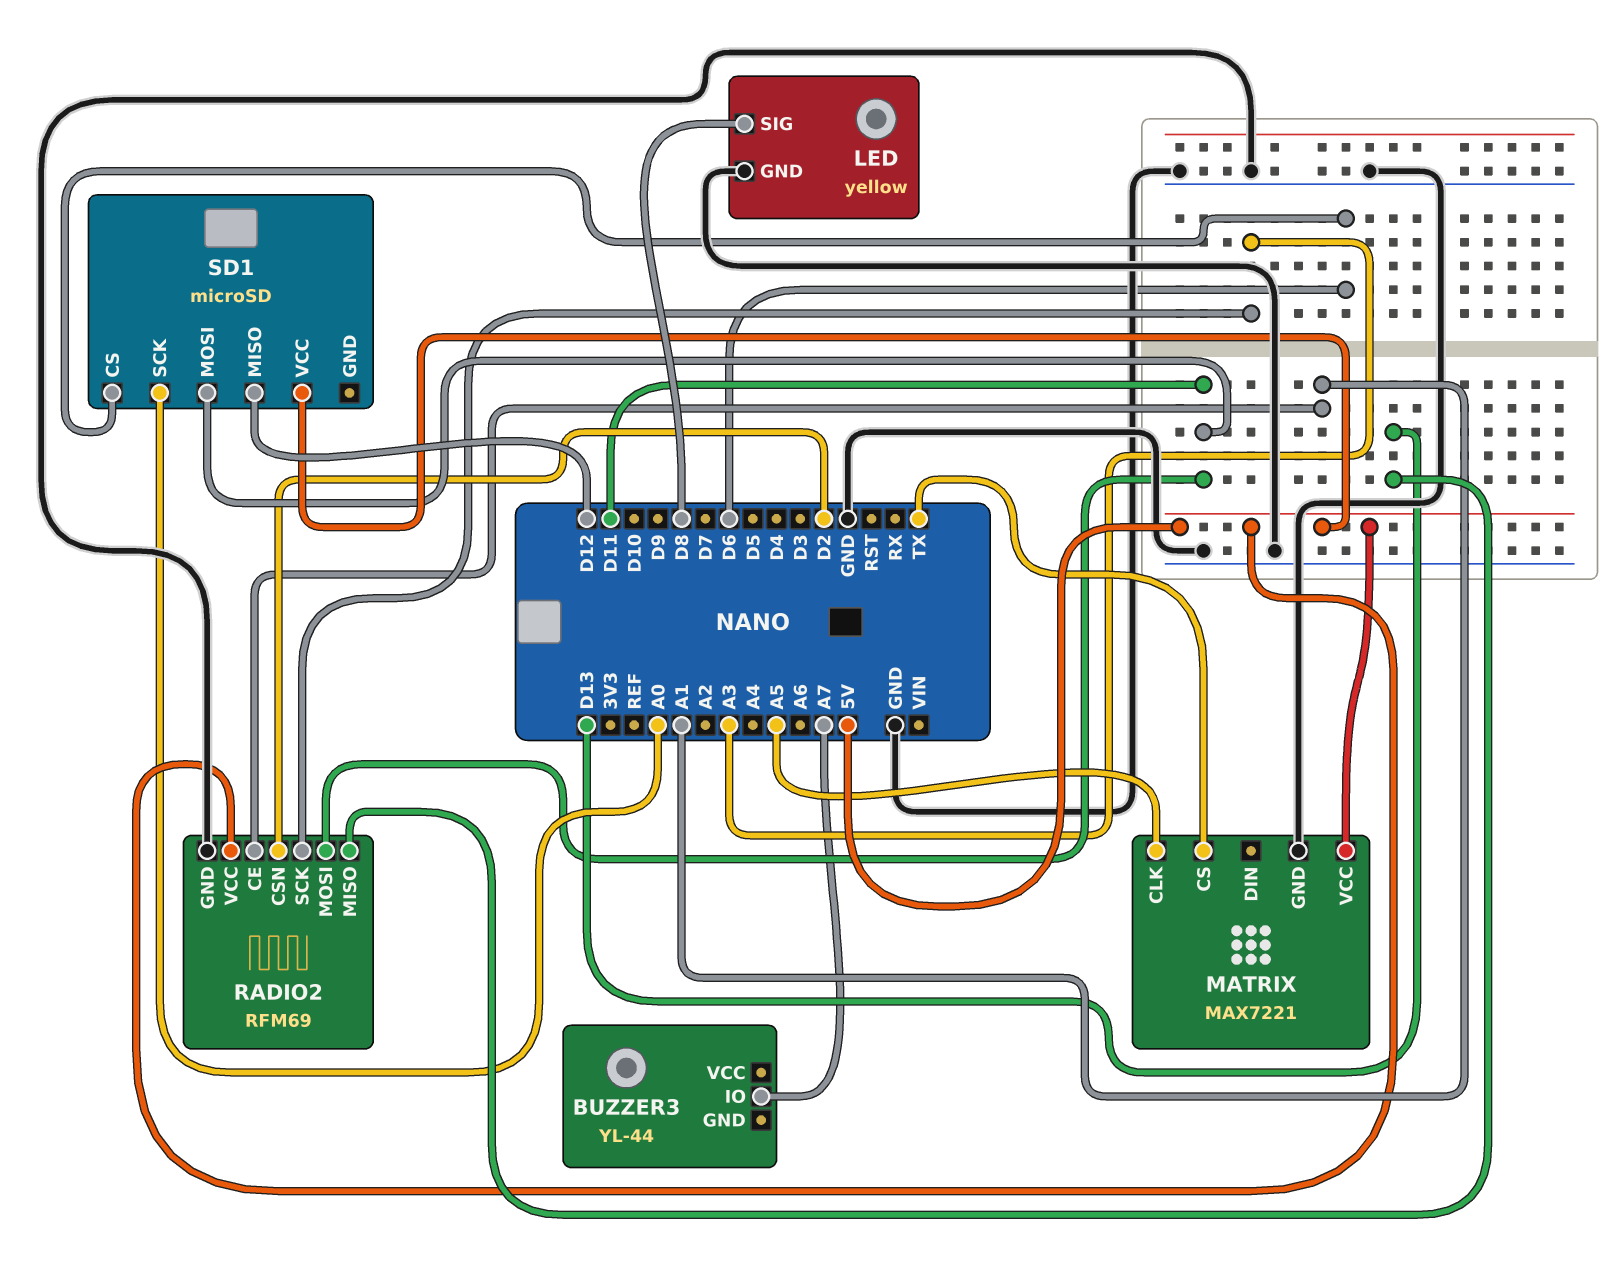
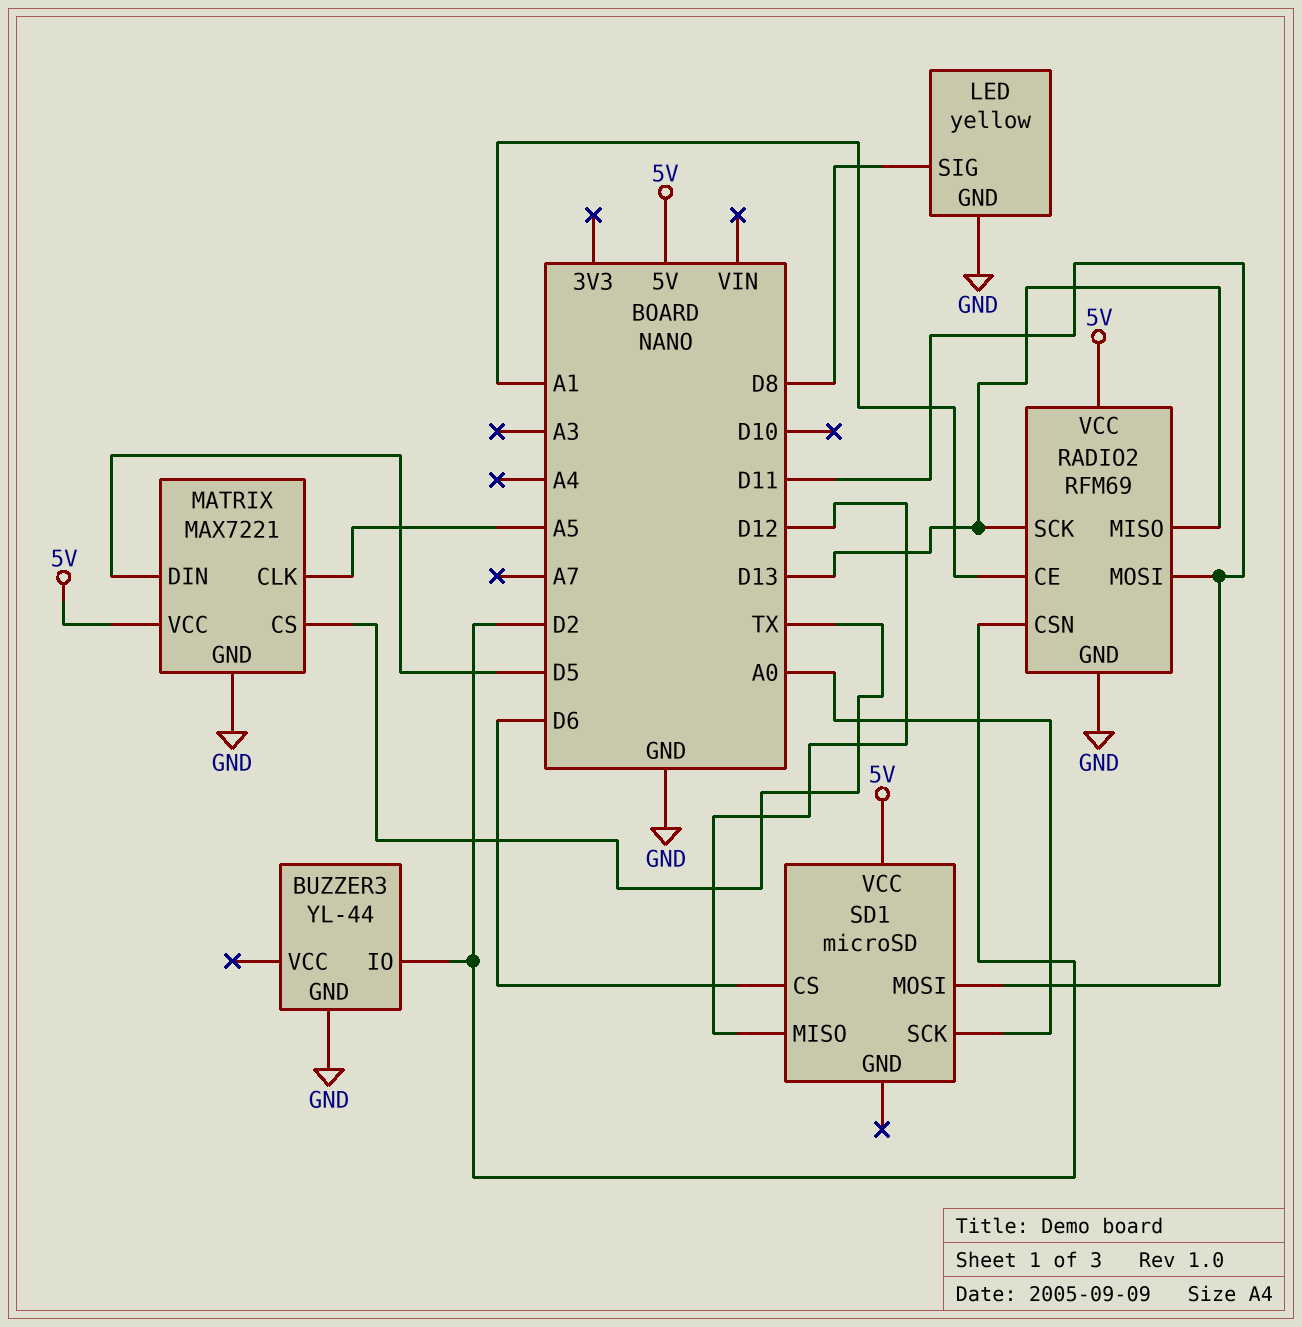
BUZZER3 pin GND: none -> GND
BUZZER3 pin IO: A7 -> D2
MATRIX pin DIN: none -> D5
RADIO2 pin SCK: A3 -> D13

